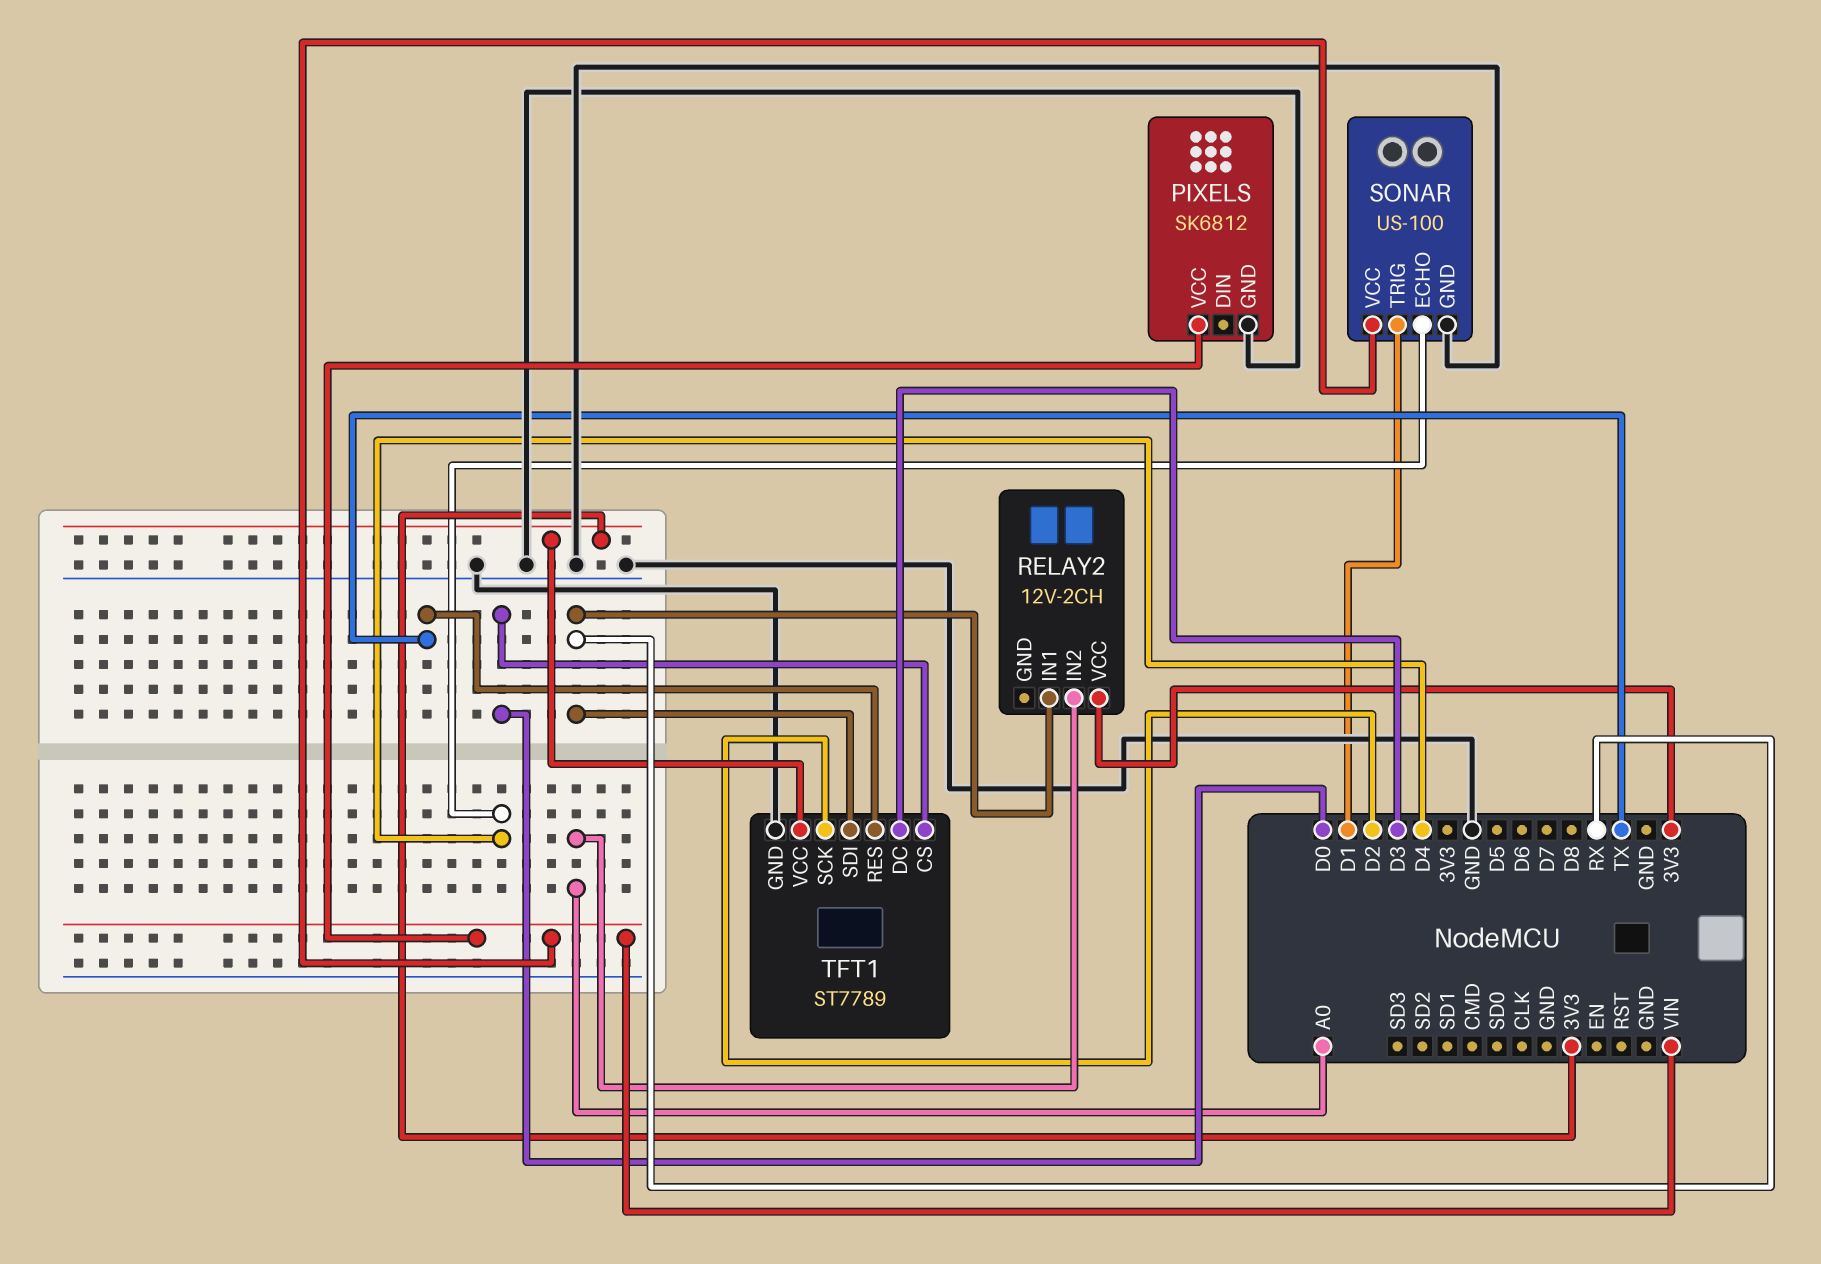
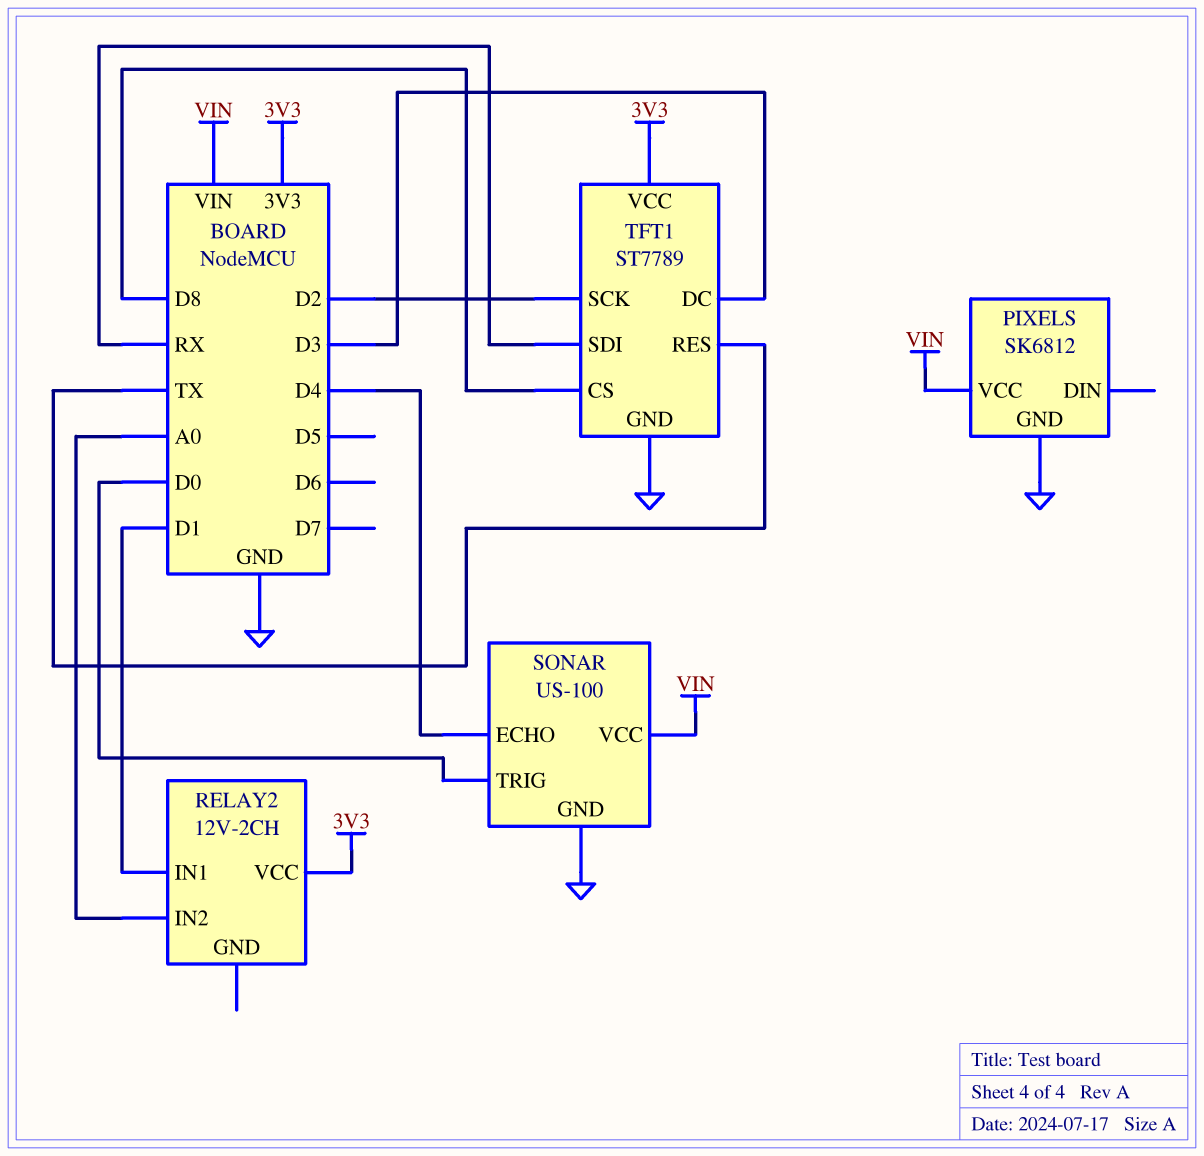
RELAY2 pin IN1: RX -> D1
SONAR pin TRIG: D1 -> D0
TFT1 pin CS: D0 -> D8

